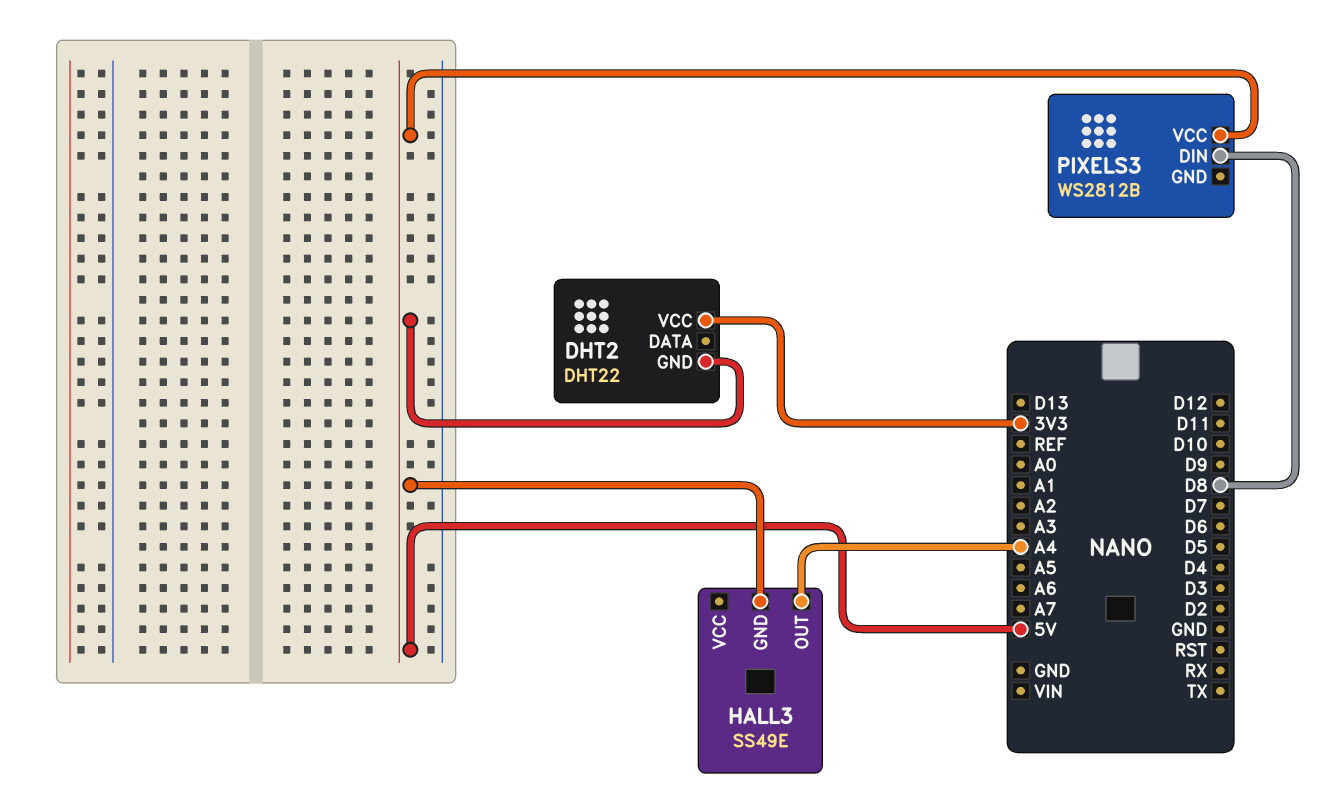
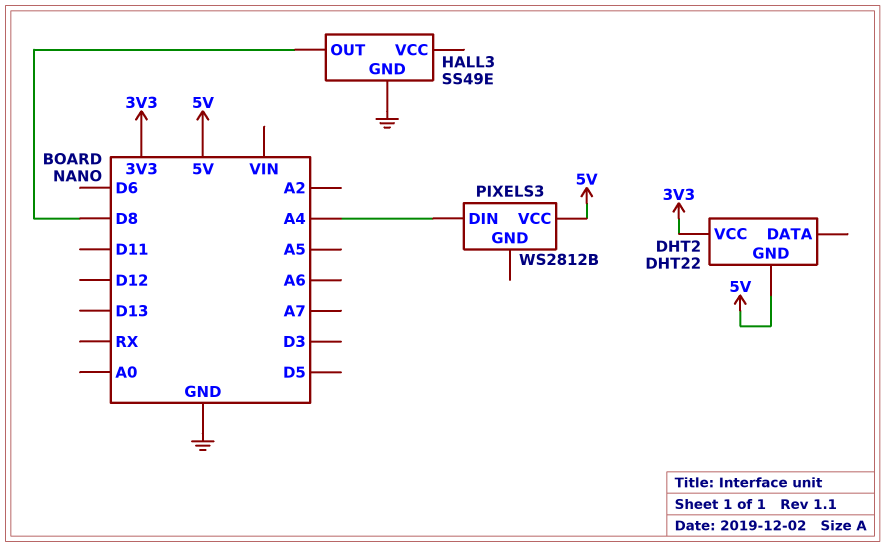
HALL3 pin GND: 5V -> GND
HALL3 pin OUT: A4 -> D8
PIXELS3 pin DIN: D8 -> A4

